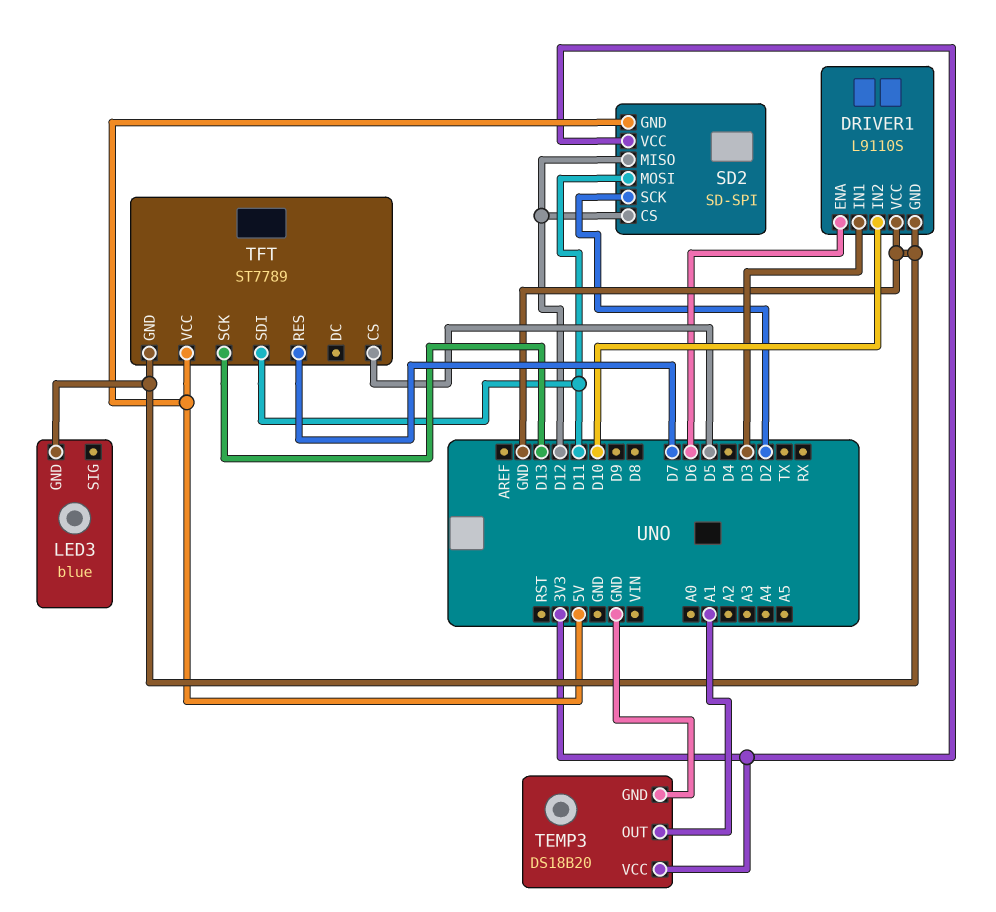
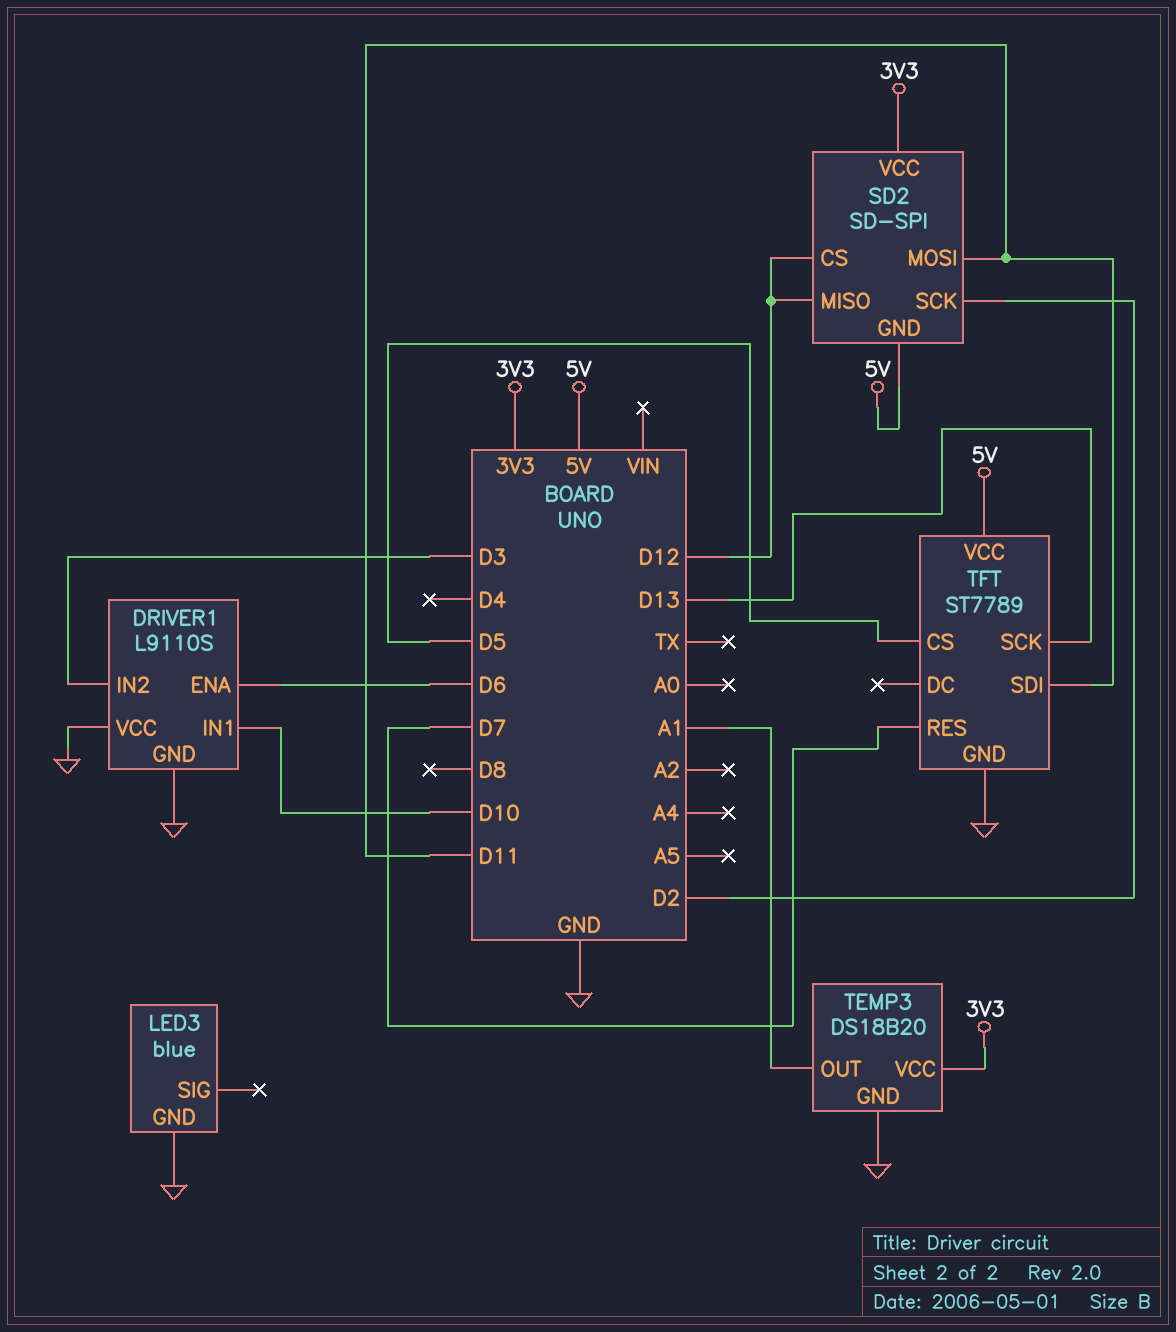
DRIVER1 pin IN1: D3 -> D10
DRIVER1 pin IN2: D10 -> D3

